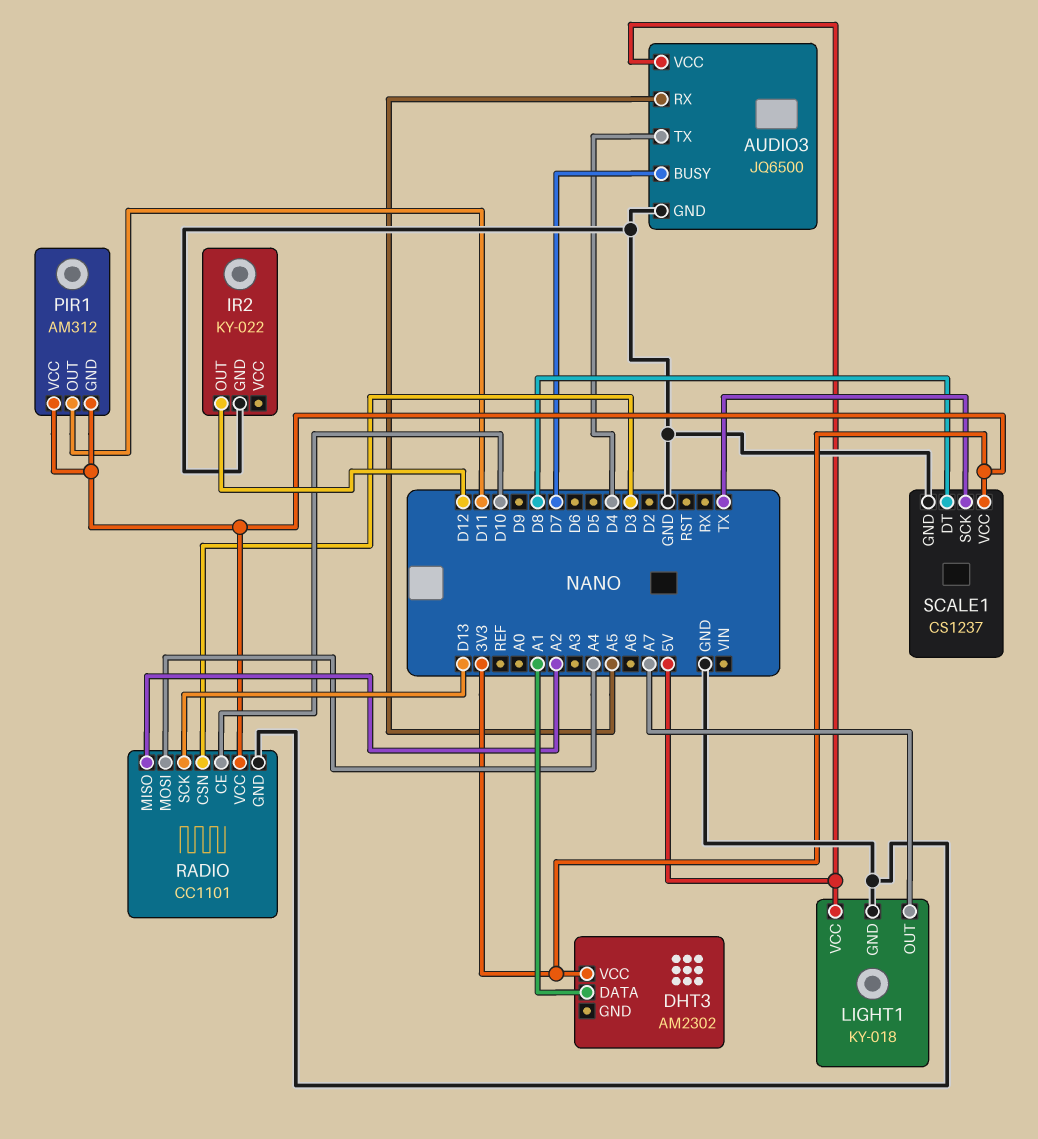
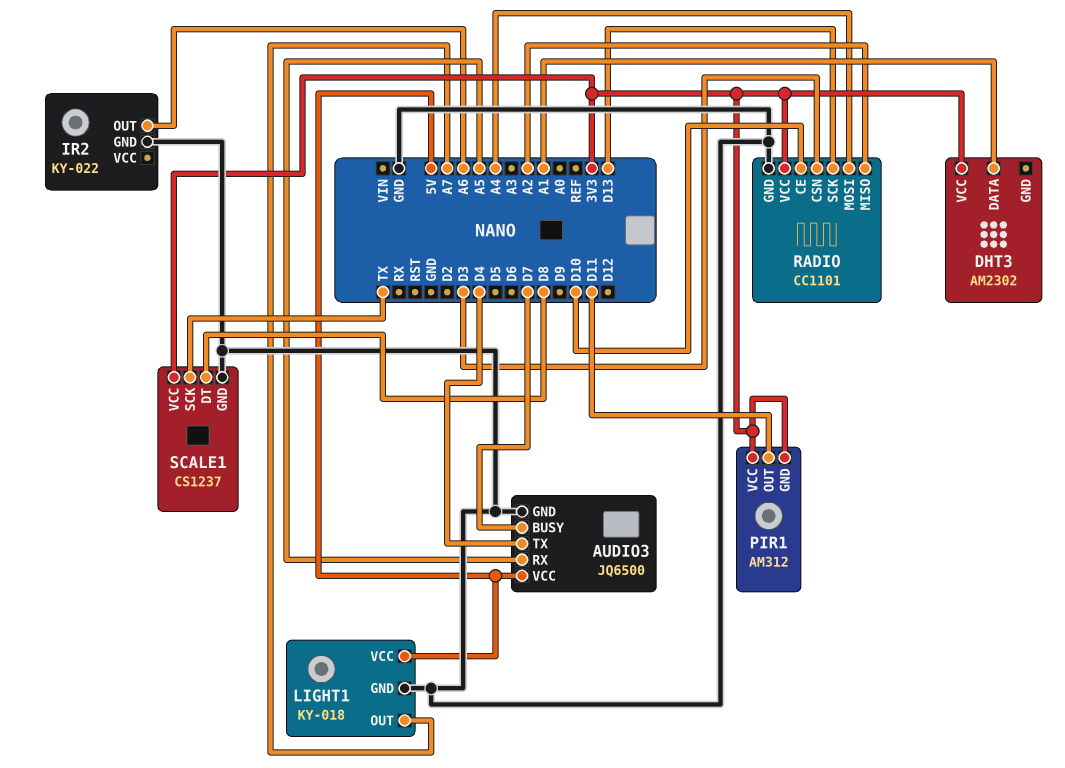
IR2 pin OUT: D12 -> A6

